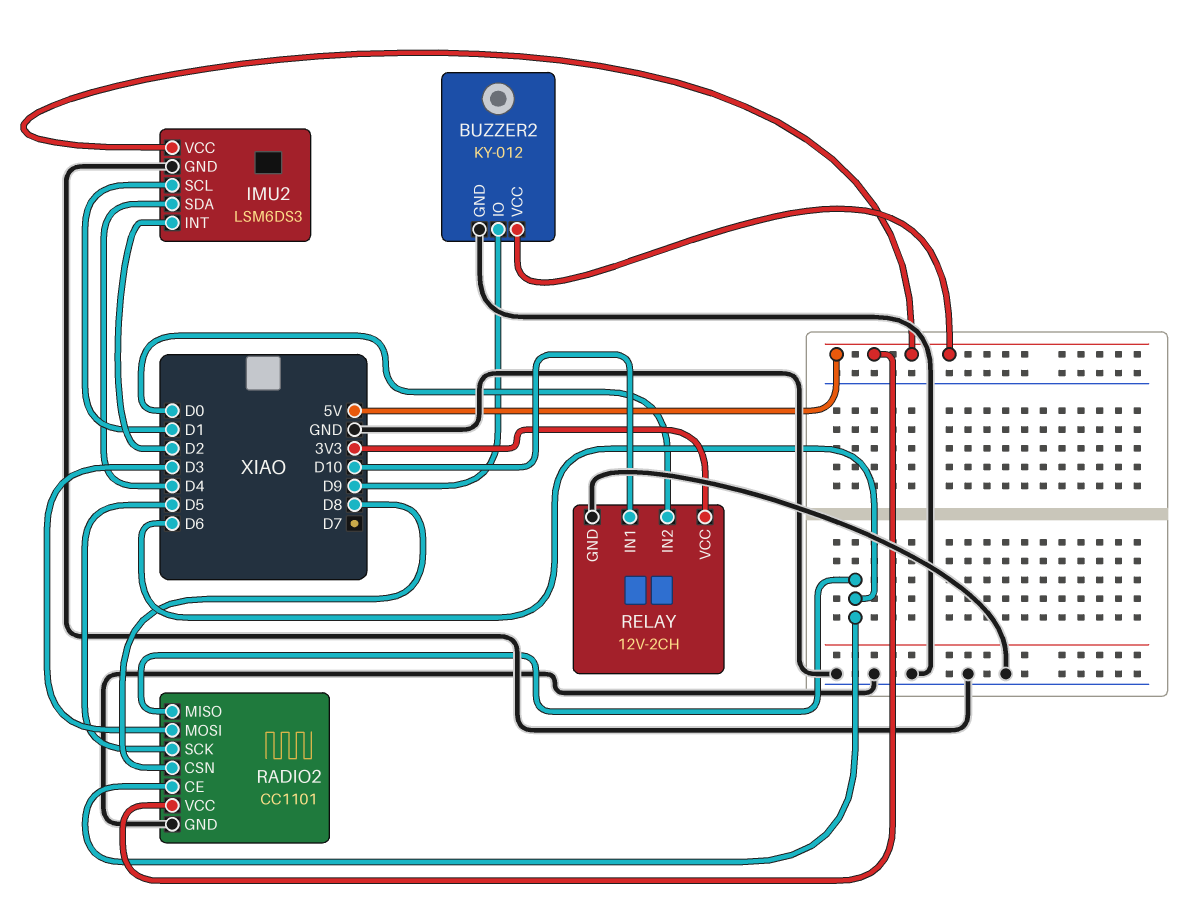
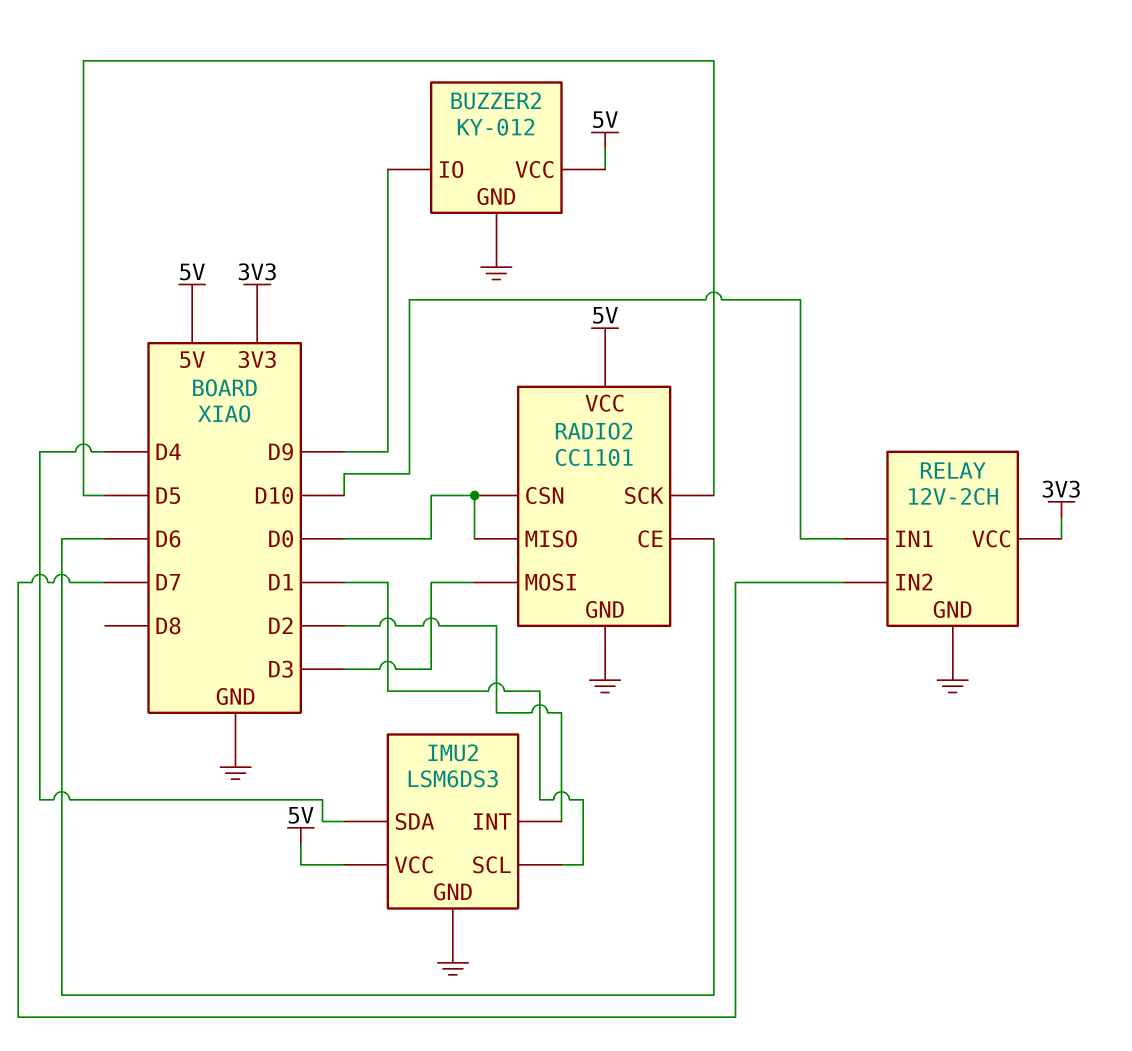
RADIO2 pin CSN: D8 -> D0
RADIO2 pin MISO: D6 -> D0
RELAY pin IN2: D0 -> D7

